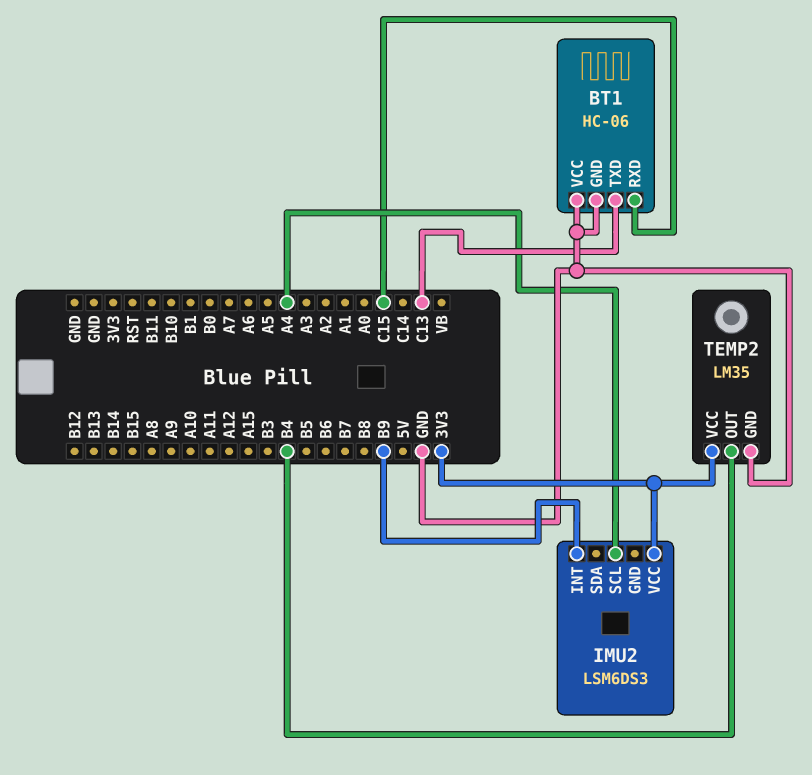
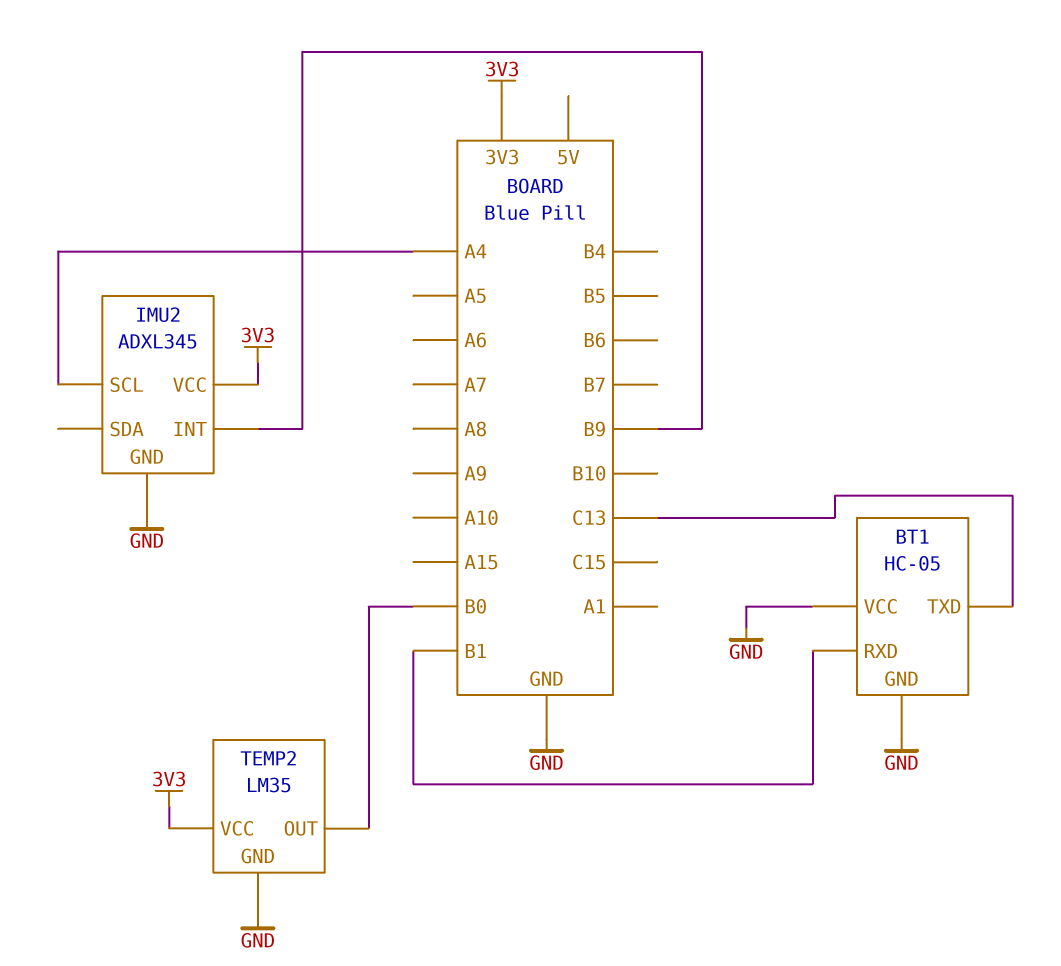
BT1: HC-06 -> HC-05
BT1 pin RXD: C15 -> B1
IMU2: LSM6DS3 -> ADXL345
IMU2 pin GND: none -> GND
TEMP2 pin OUT: B4 -> B0

